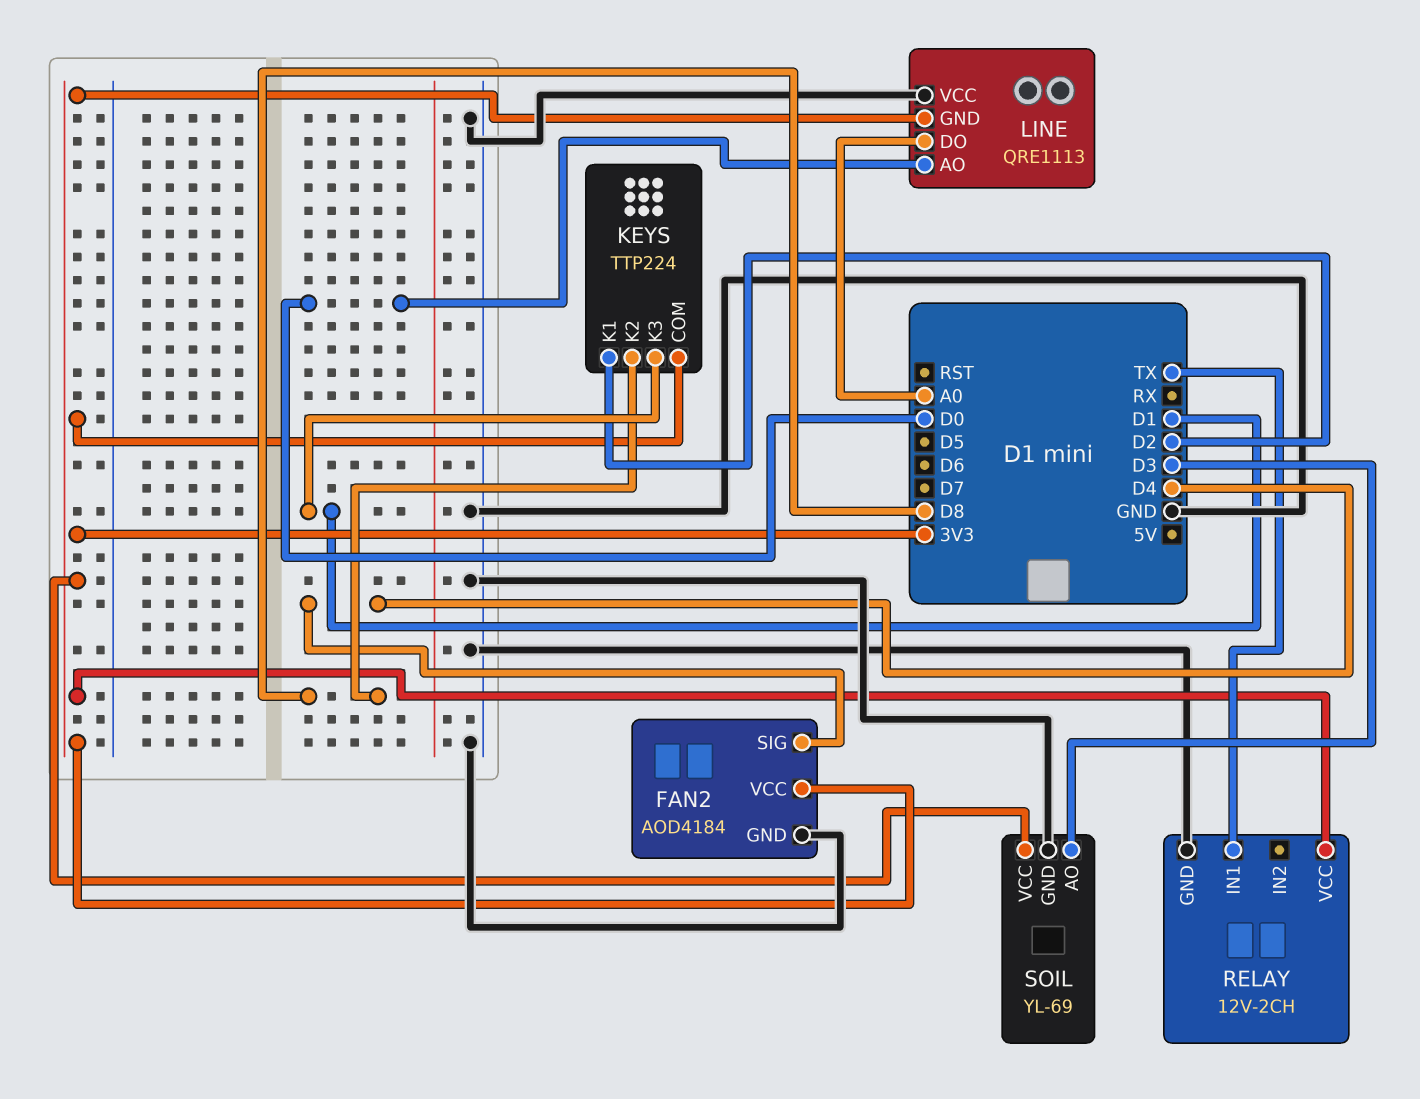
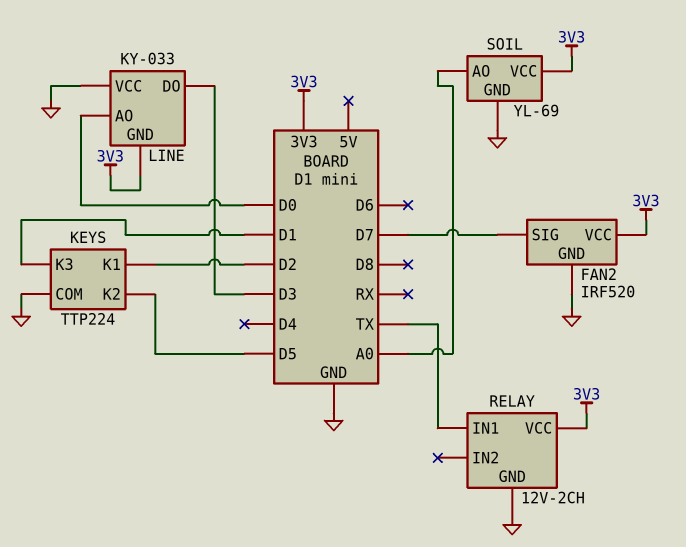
FAN2: AOD4184 -> IRF520
FAN2 pin SIG: D4 -> D7
KEYS pin COM: 3V3 -> GND
KEYS pin K2: D8 -> D5
LINE: QRE1113 -> KY-033
LINE pin DO: A0 -> D3
SOIL pin AO: D3 -> A0

